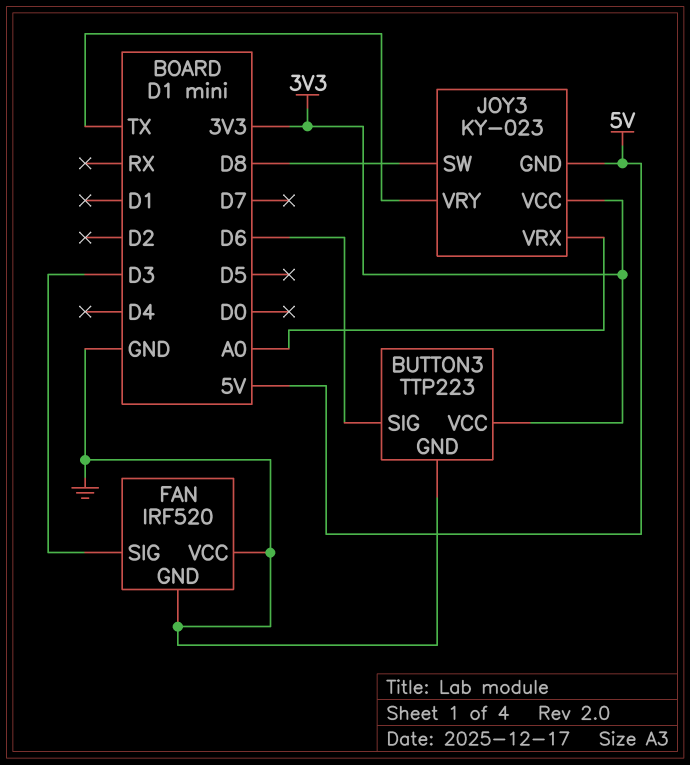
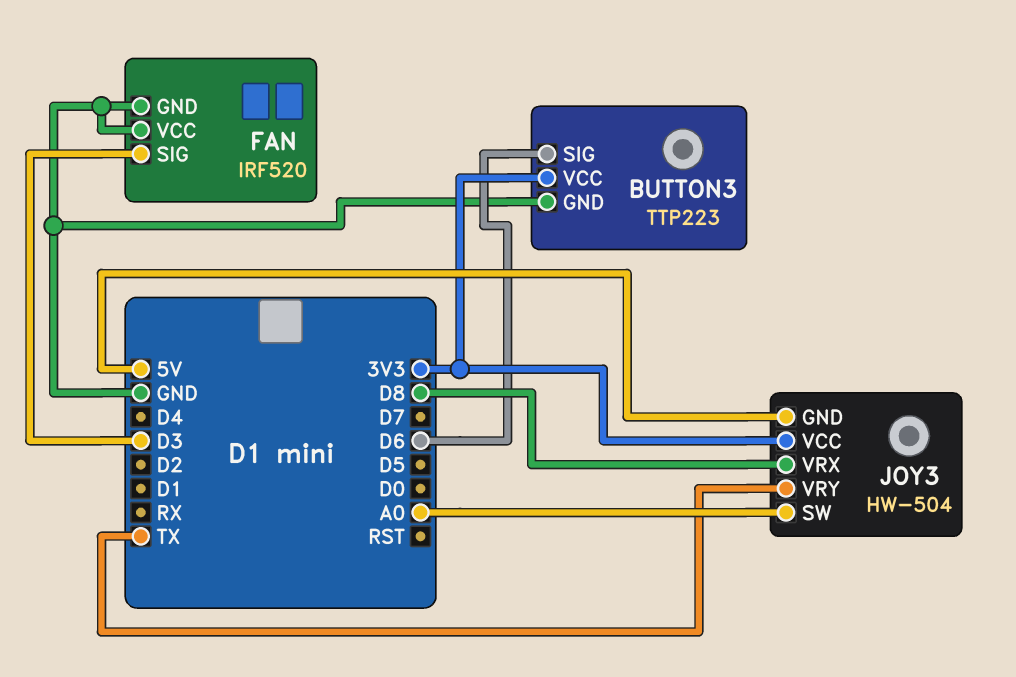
JOY3: KY-023 -> HW-504
JOY3 pin SW: D8 -> A0
JOY3 pin VRX: A0 -> D8

